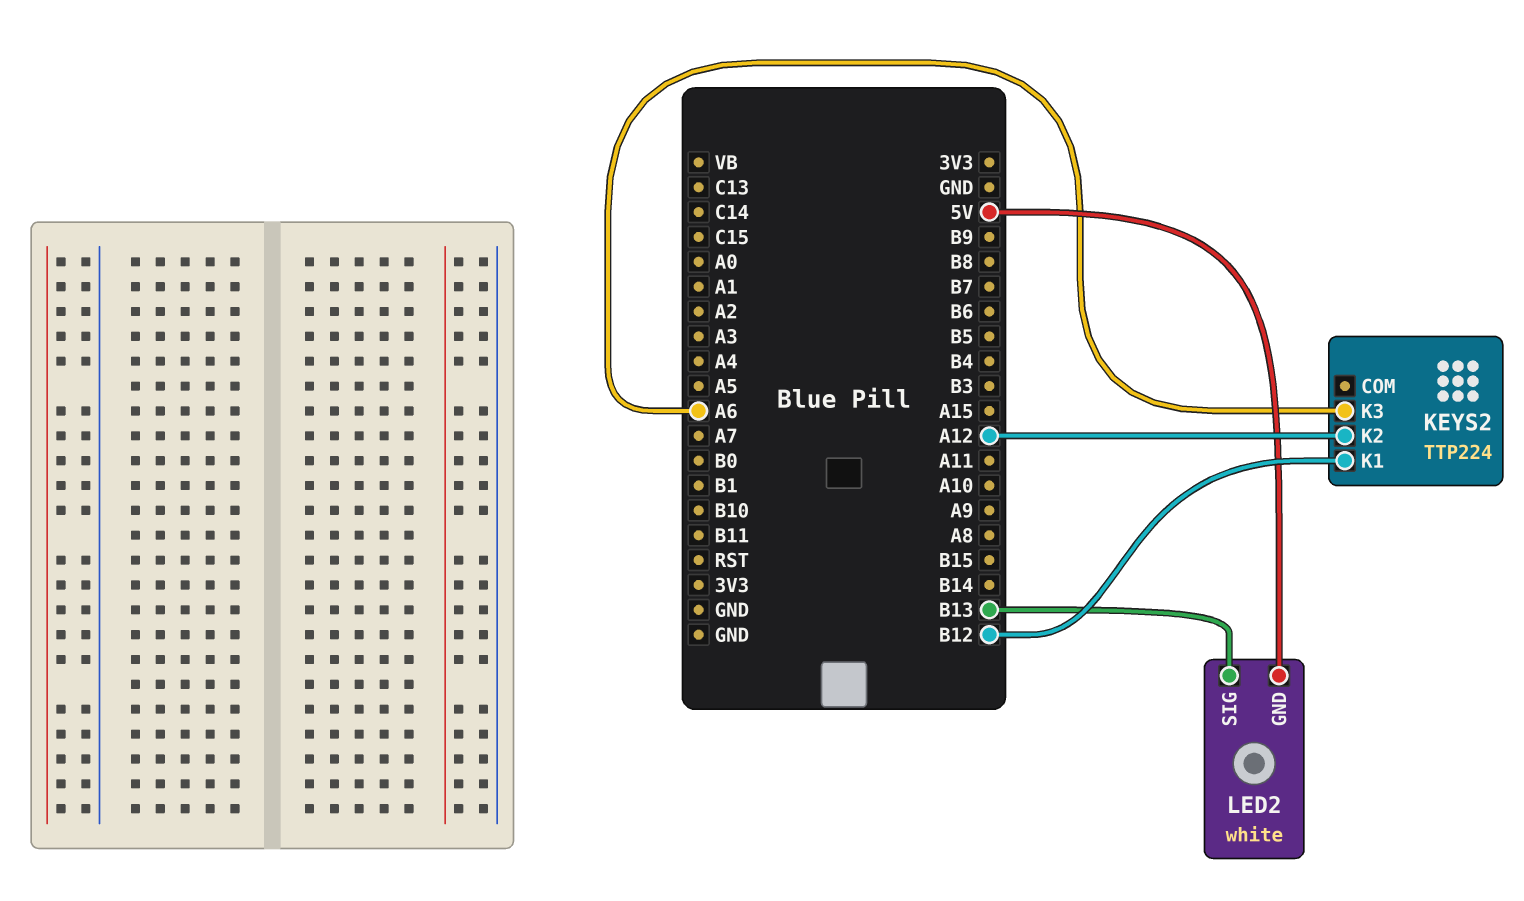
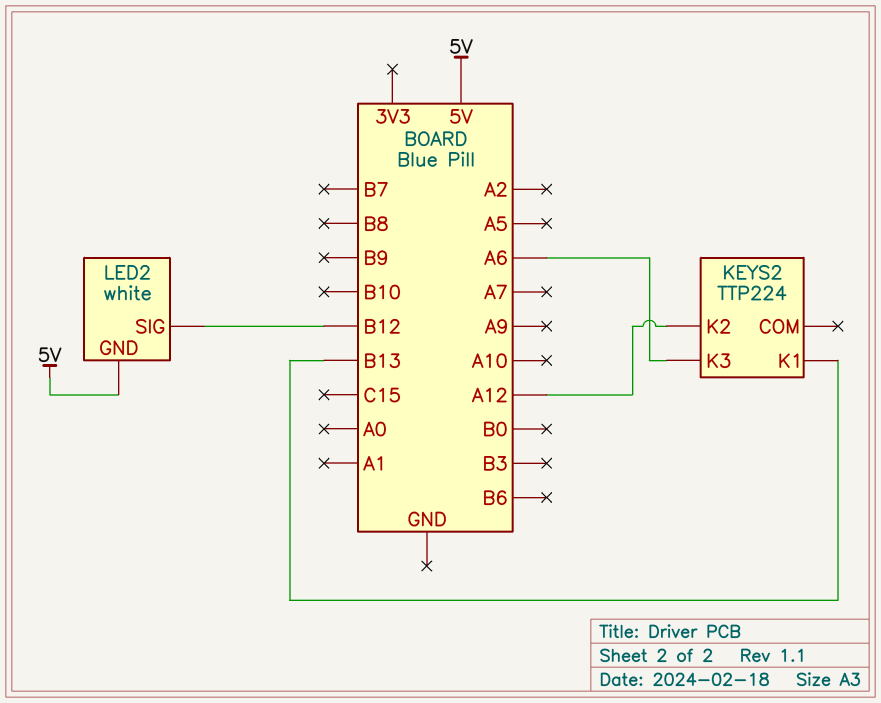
KEYS2 pin K1: B12 -> B13
LED2 pin SIG: B13 -> B12

